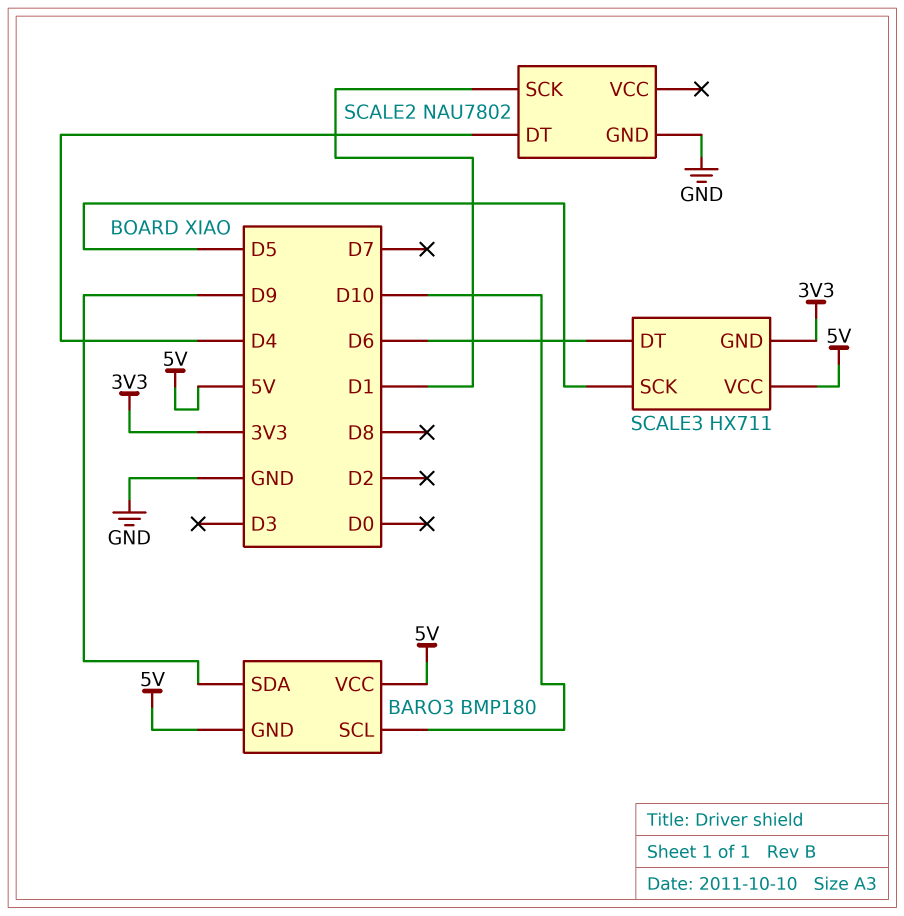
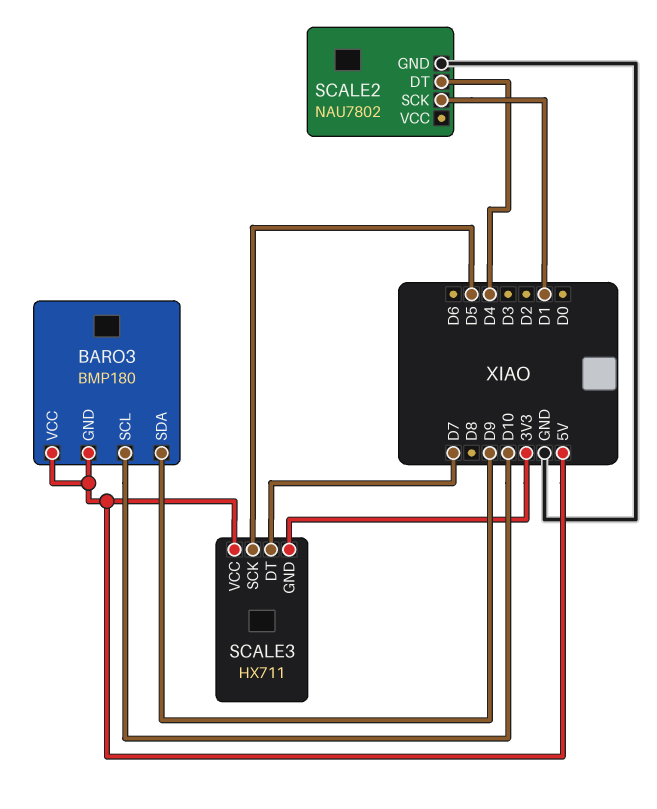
SCALE3 pin DT: D6 -> D7

